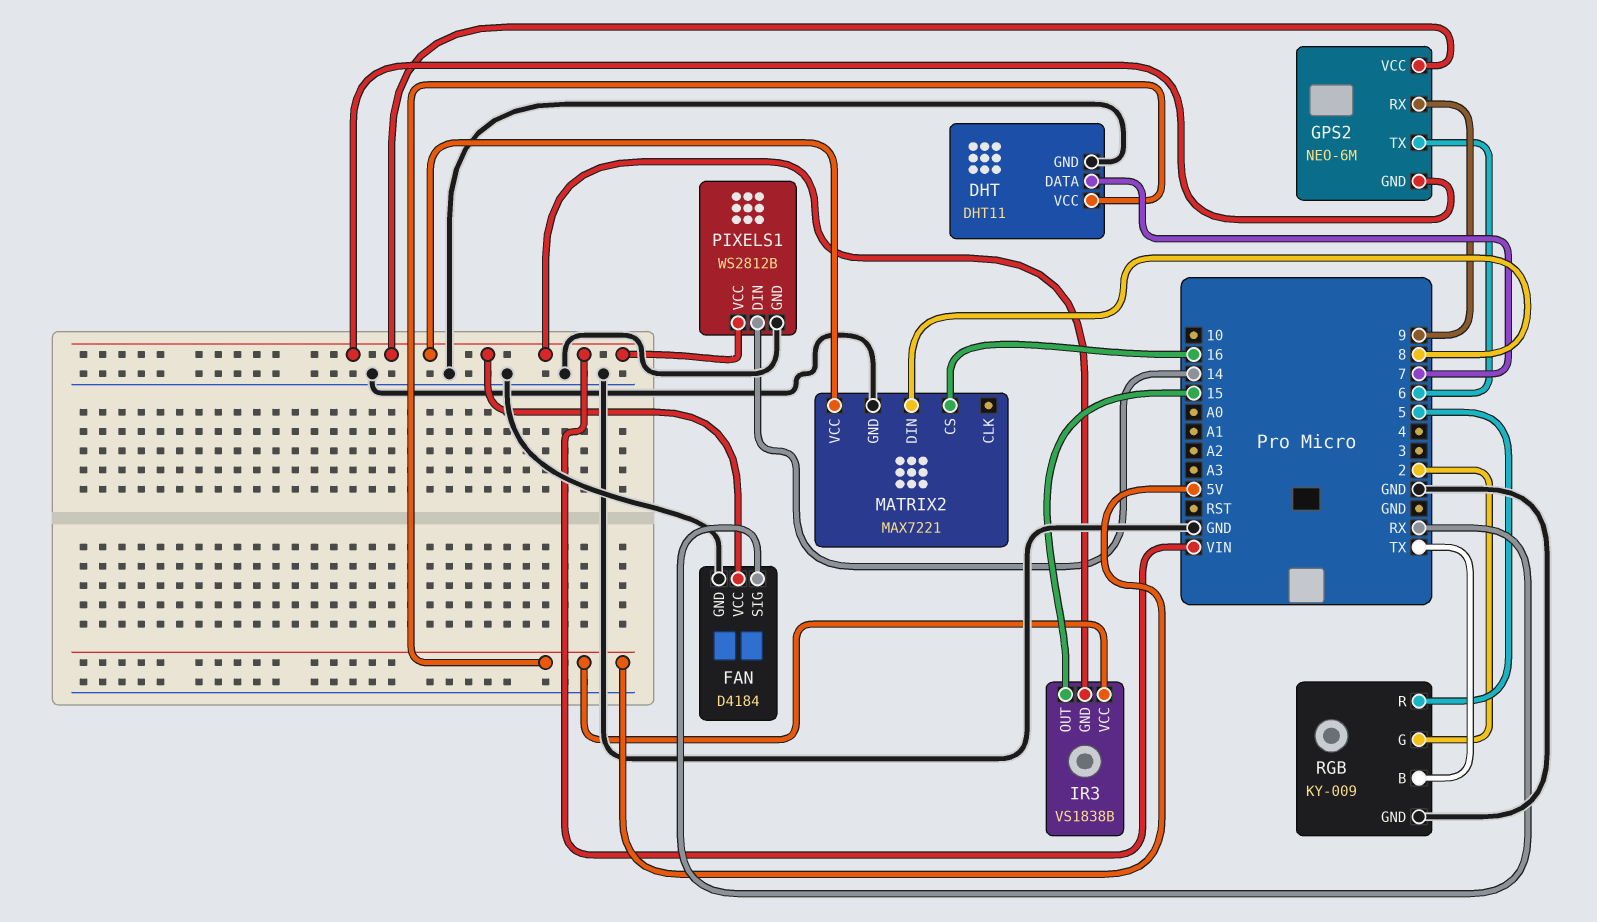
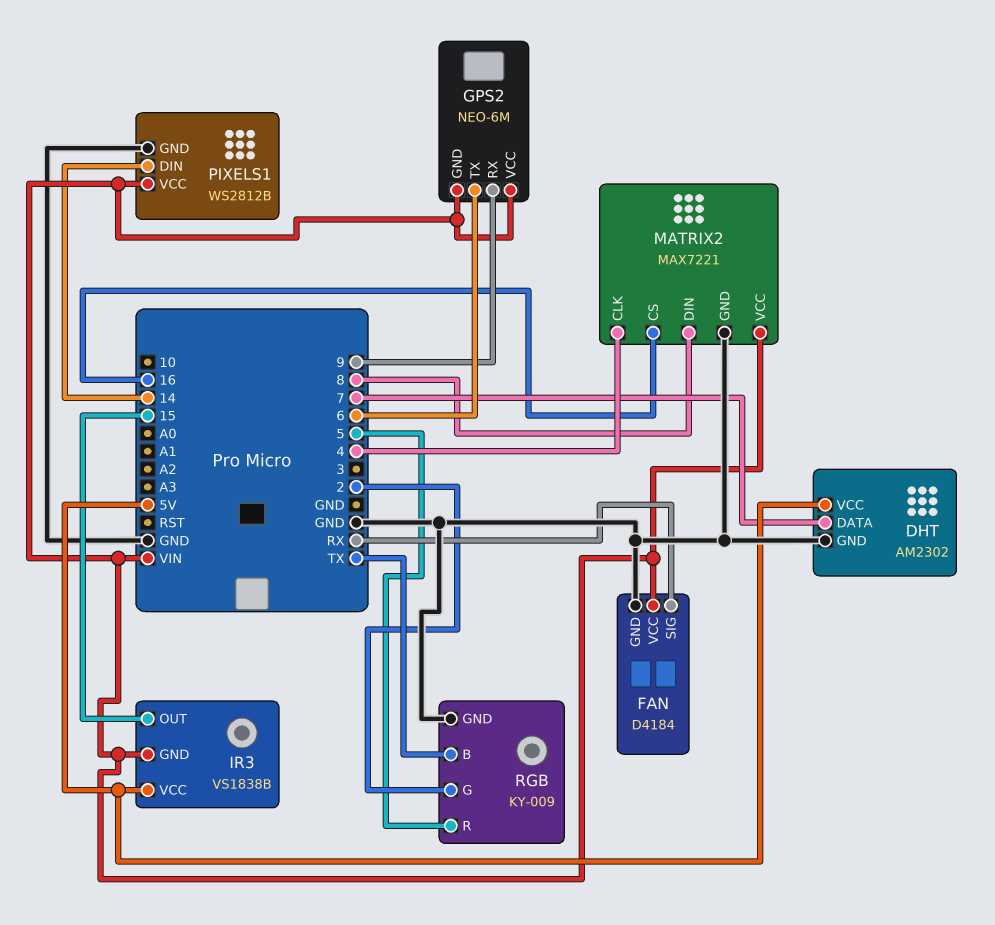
DHT: DHT11 -> AM2302
MATRIX2 pin CLK: none -> 4

